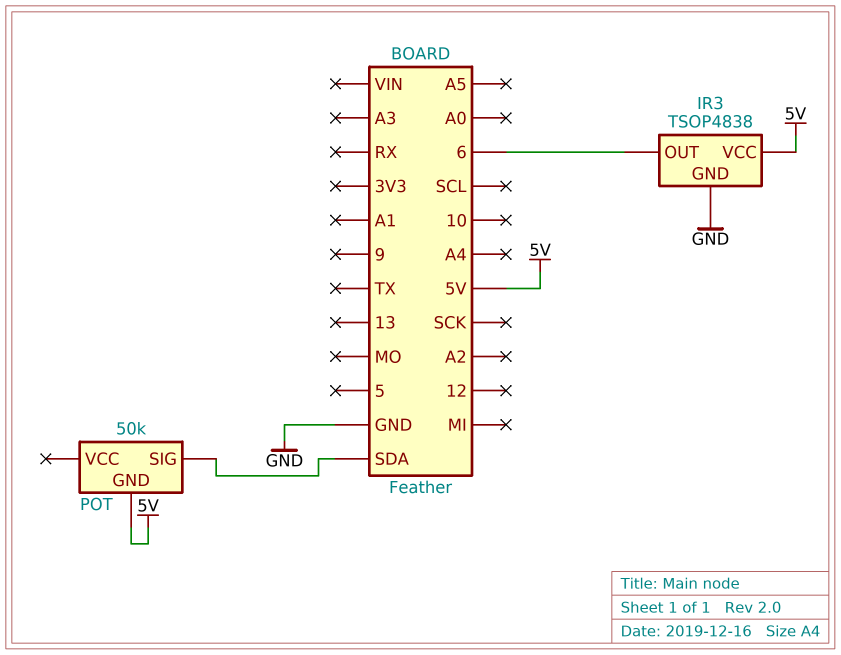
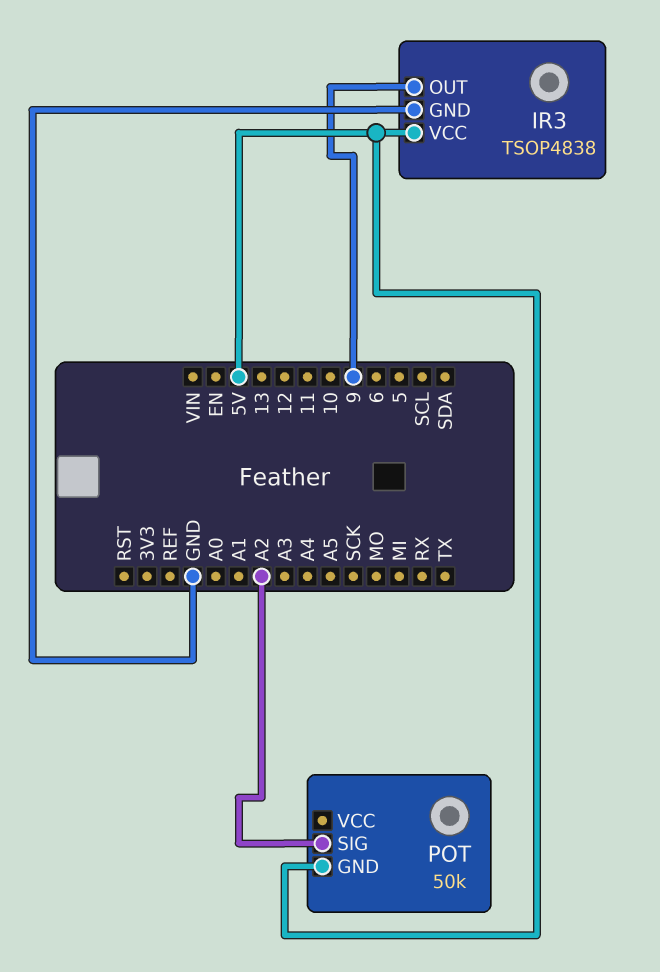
IR3 pin OUT: 6 -> 9
POT pin SIG: SDA -> A2

